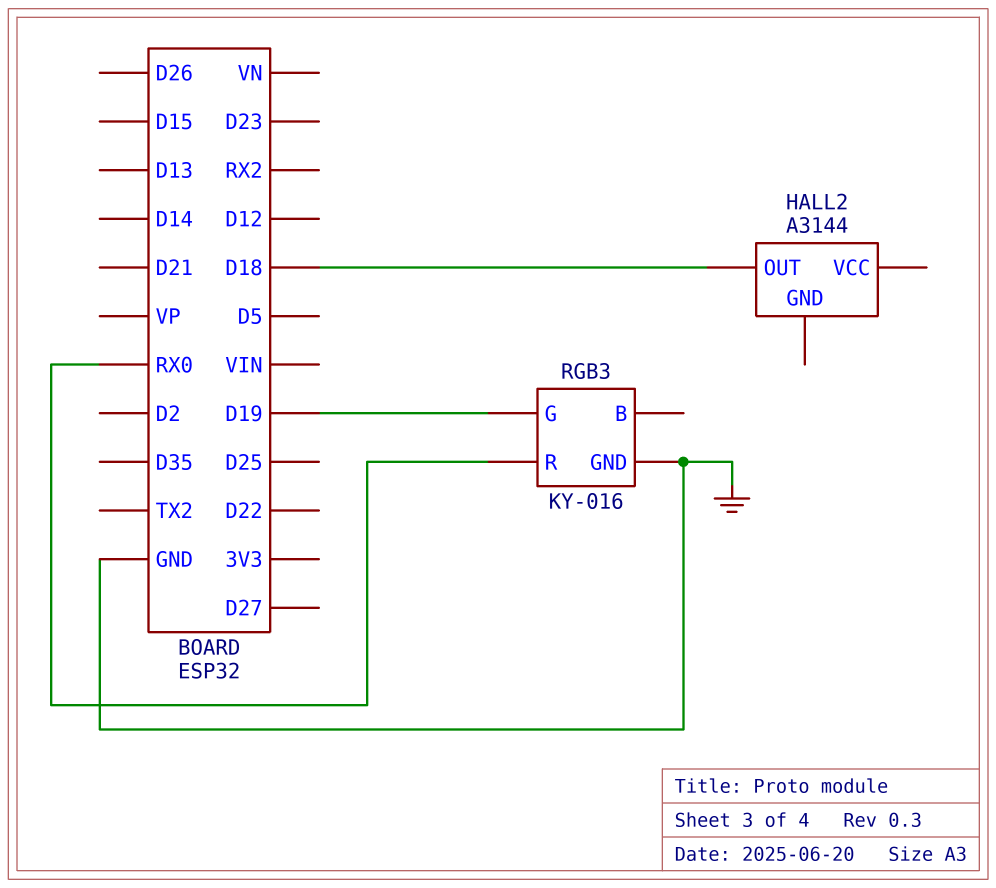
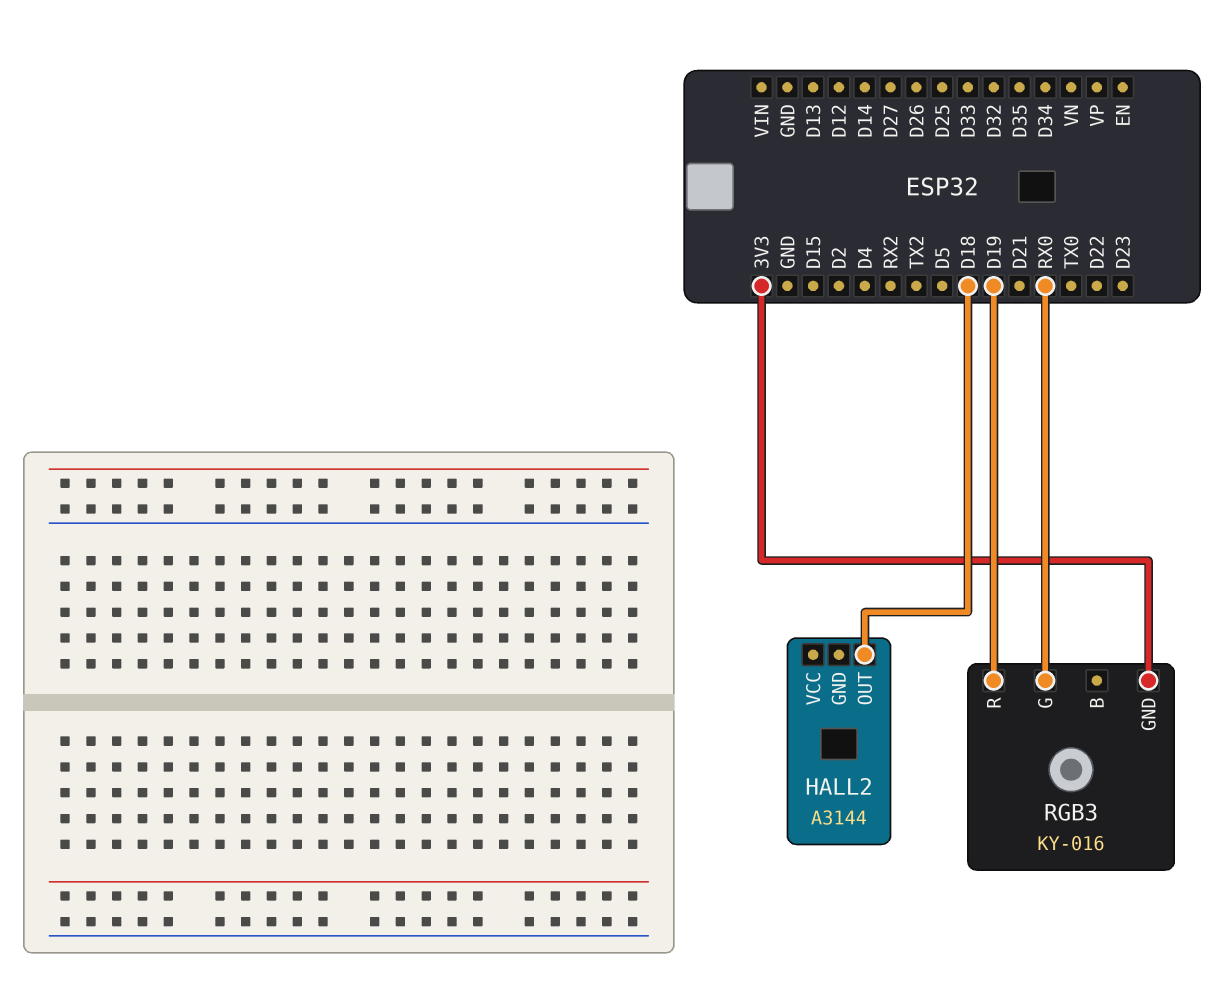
RGB3 pin G: D19 -> RX0
RGB3 pin GND: GND -> 3V3
RGB3 pin R: RX0 -> D19

